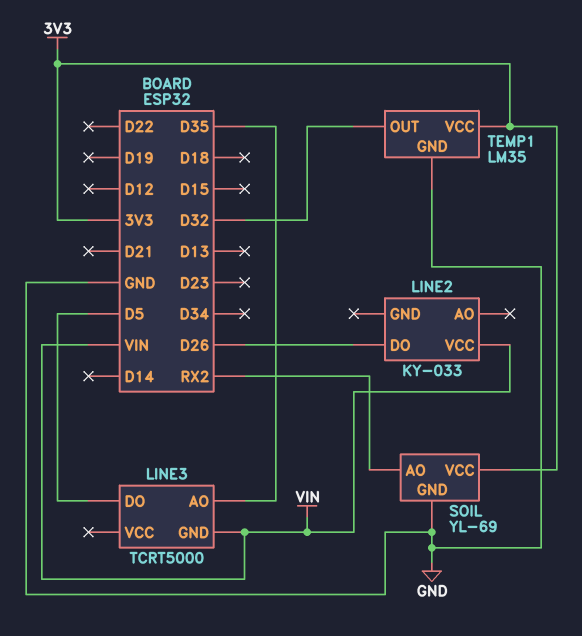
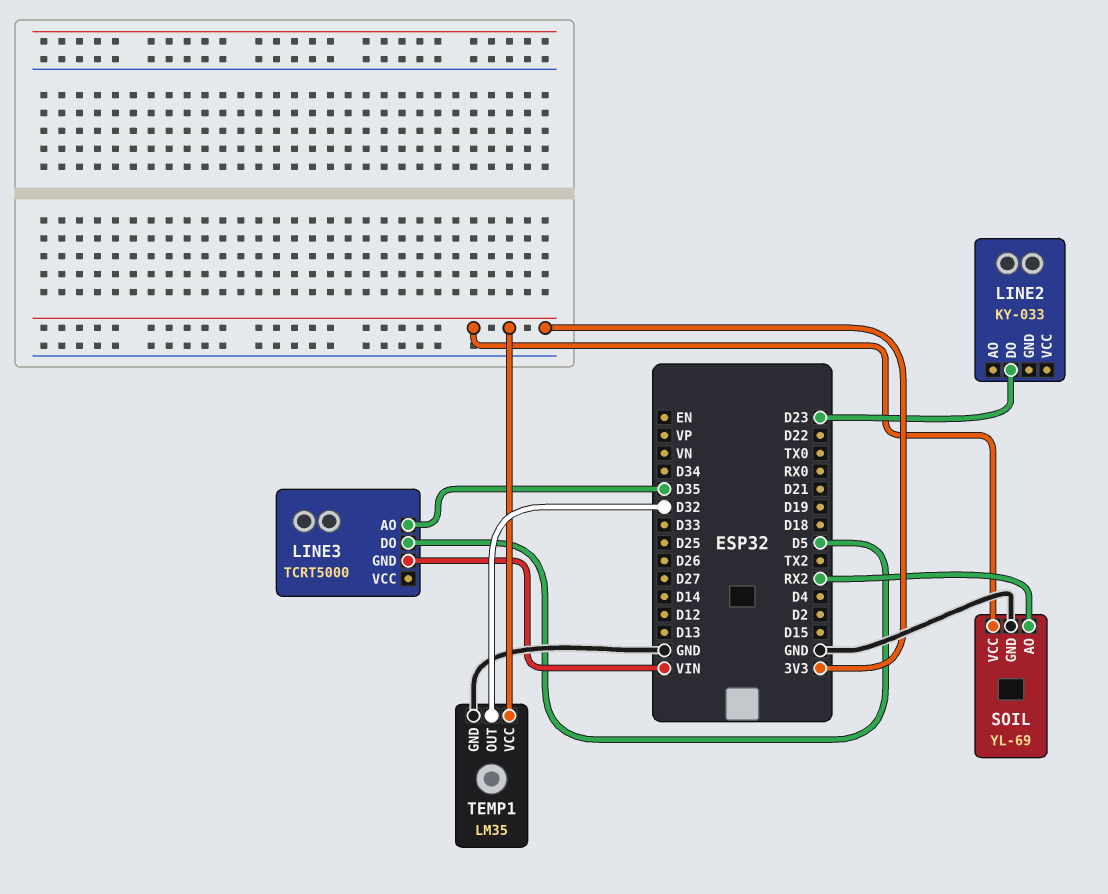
LINE2 pin DO: D26 -> D23
LINE2 pin VCC: VIN -> none

